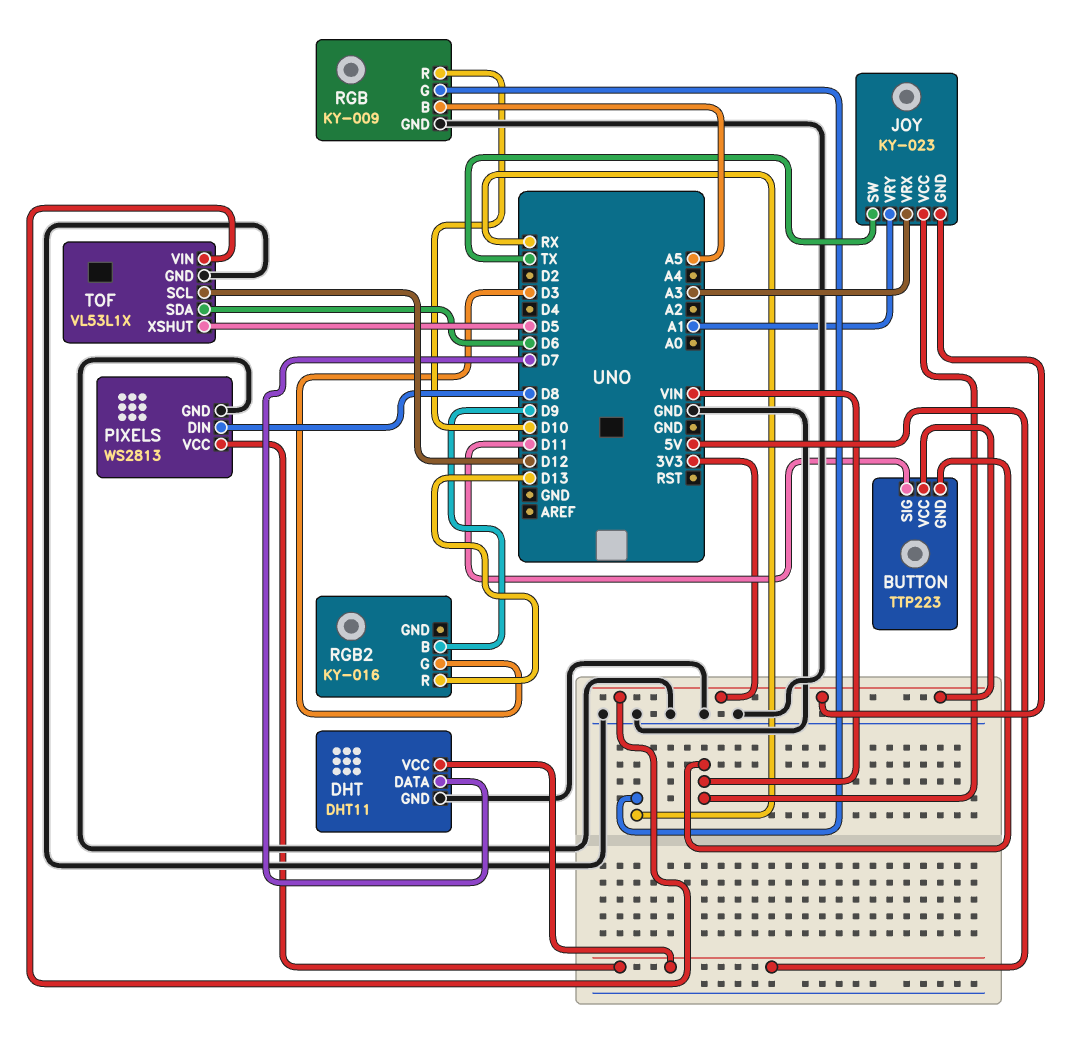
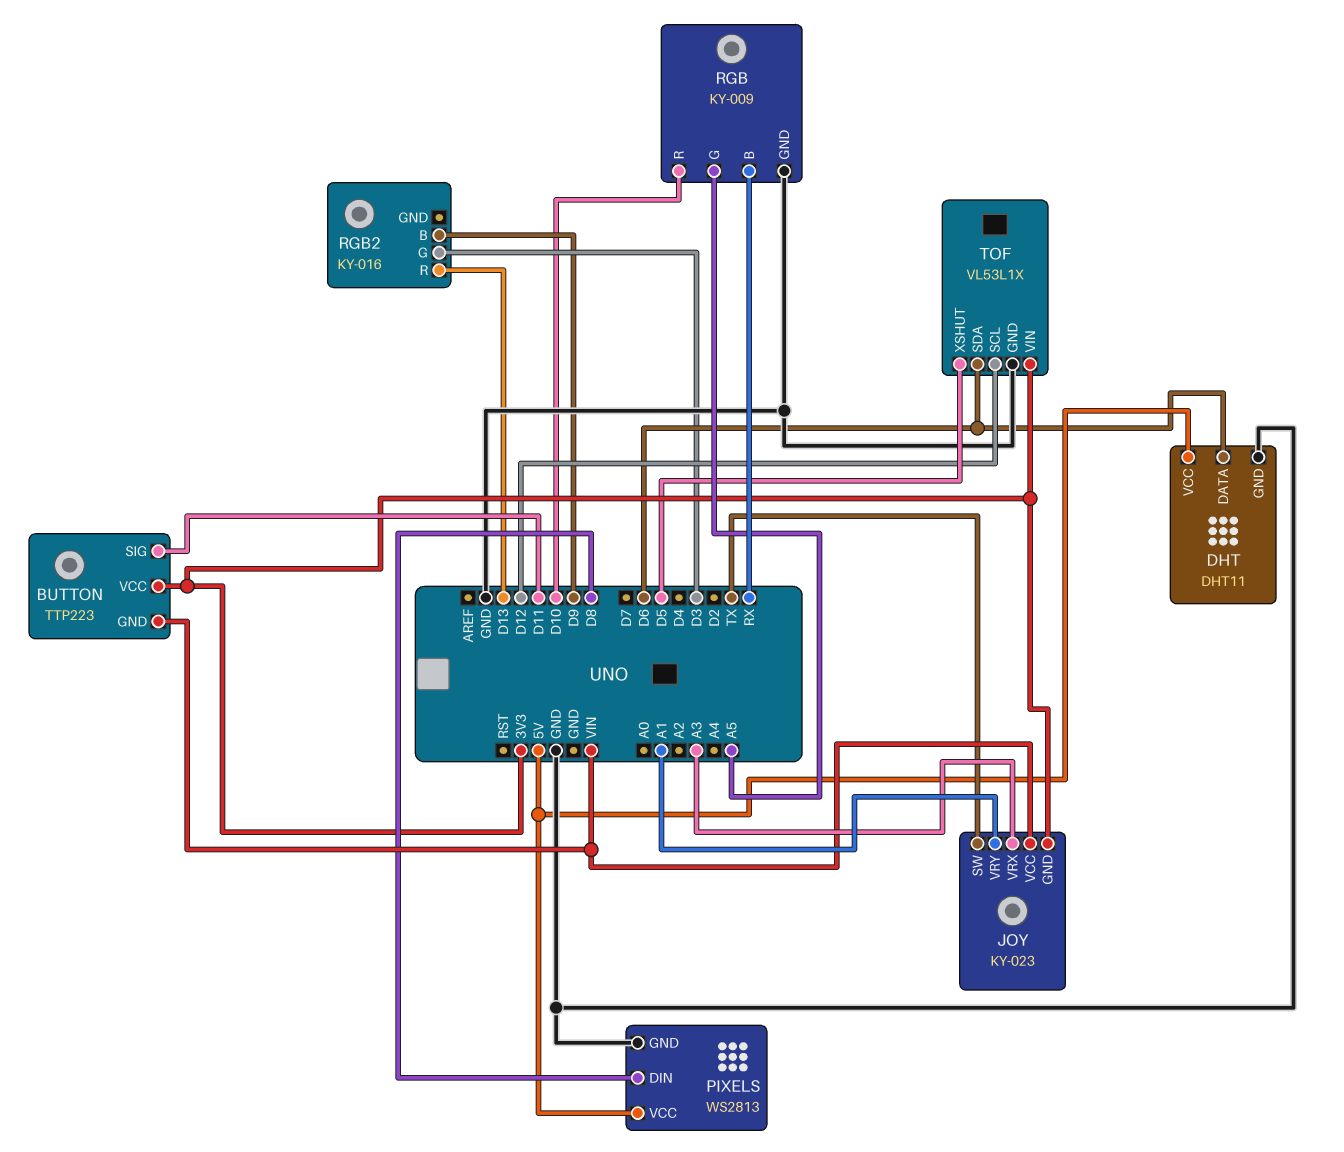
DHT pin DATA: D7 -> D6
RGB pin B: A5 -> RX
RGB pin G: RX -> A5

